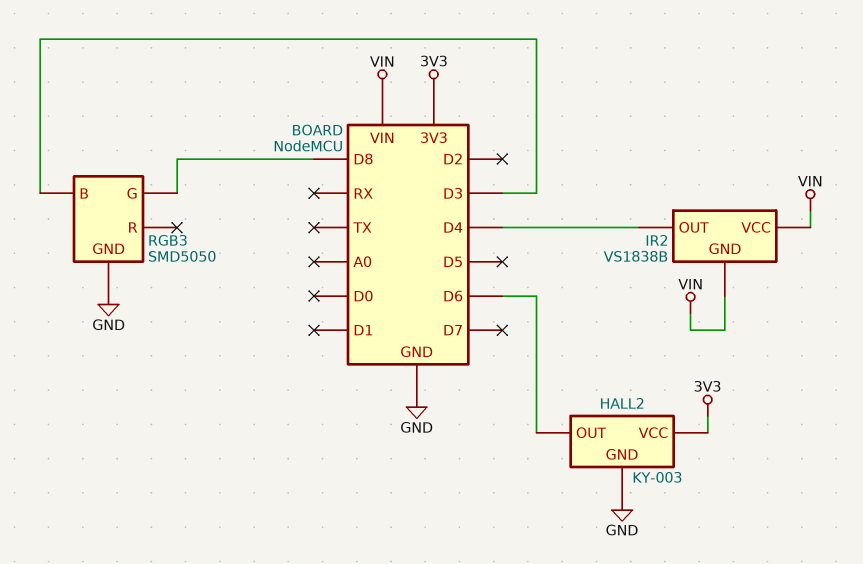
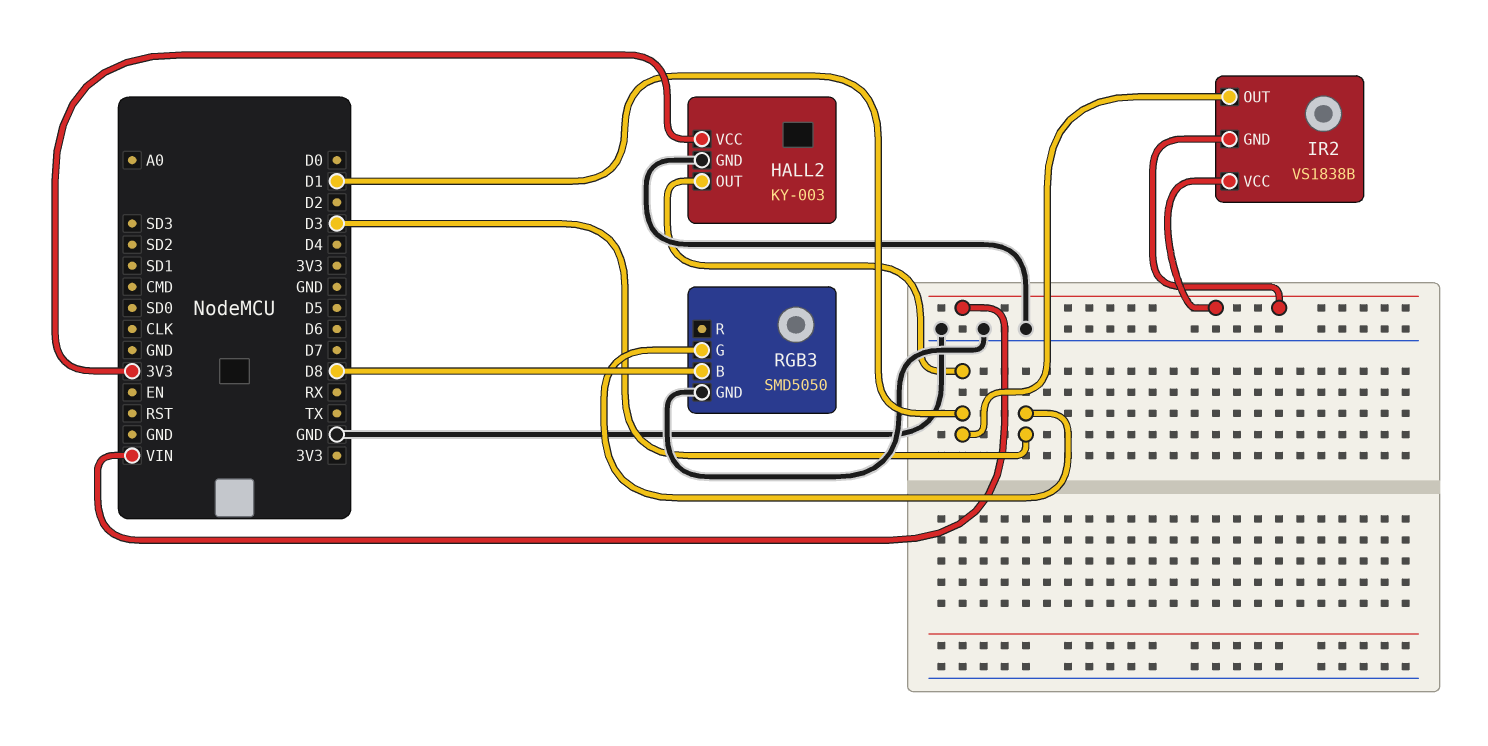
HALL2 pin OUT: D6 -> D1
IR2 pin OUT: D4 -> D1
RGB3 pin B: D3 -> D8
RGB3 pin G: D8 -> D3

